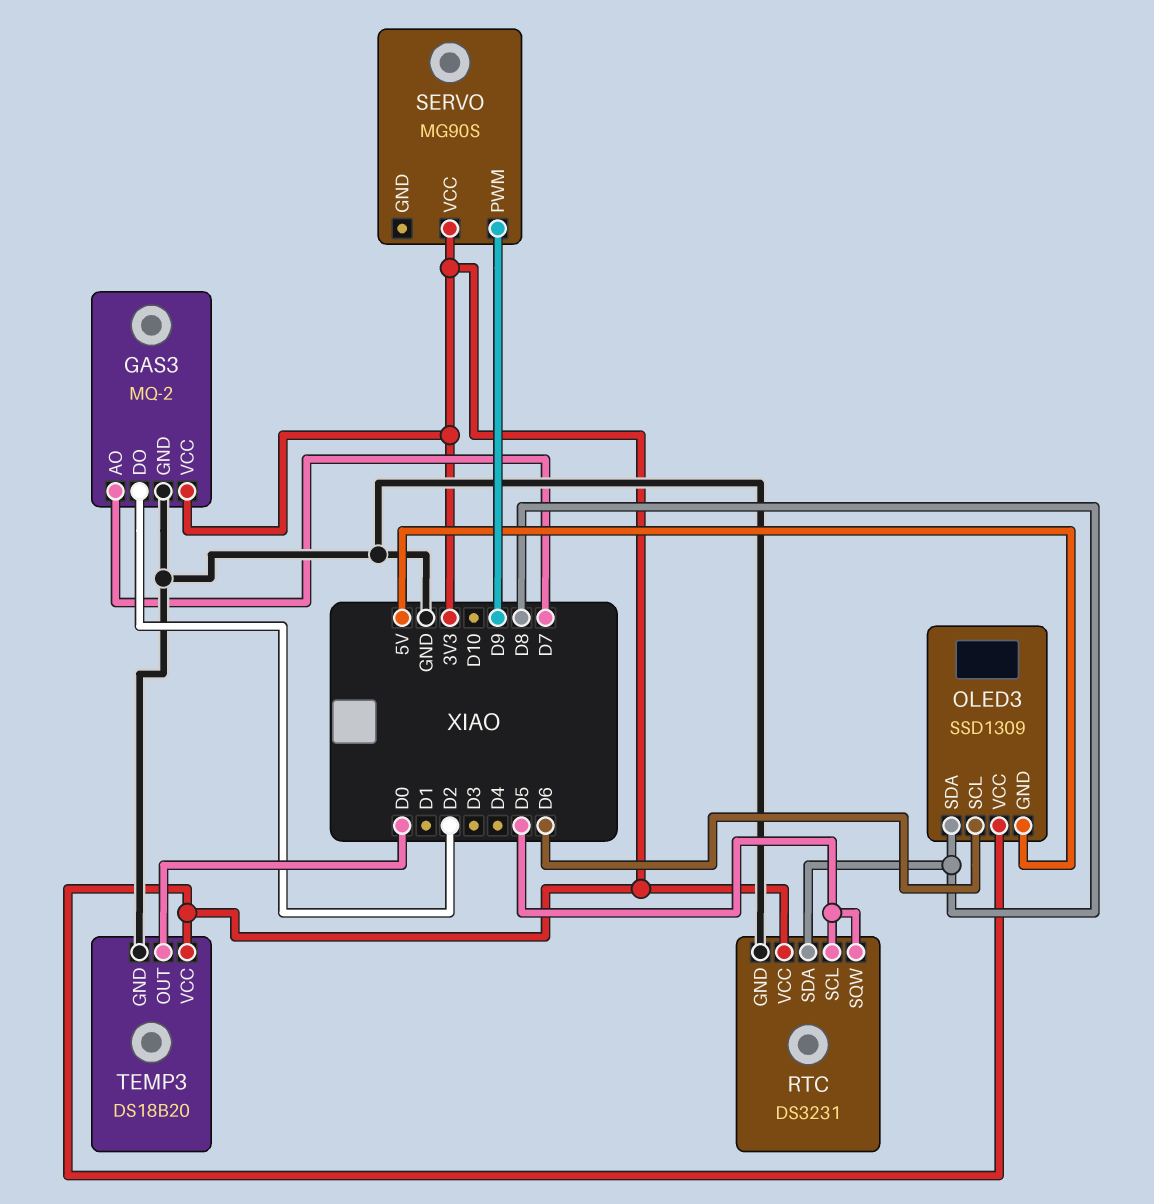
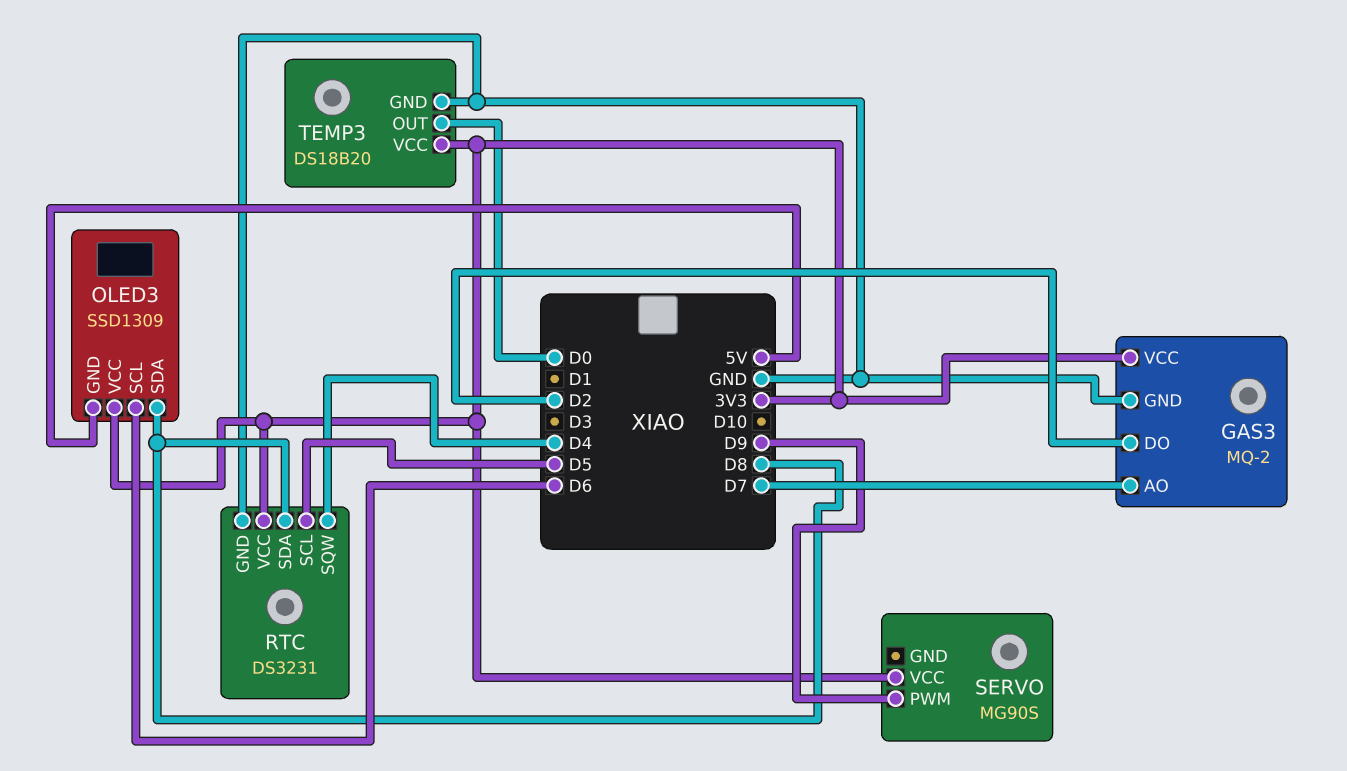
RTC pin SQW: D5 -> D4

